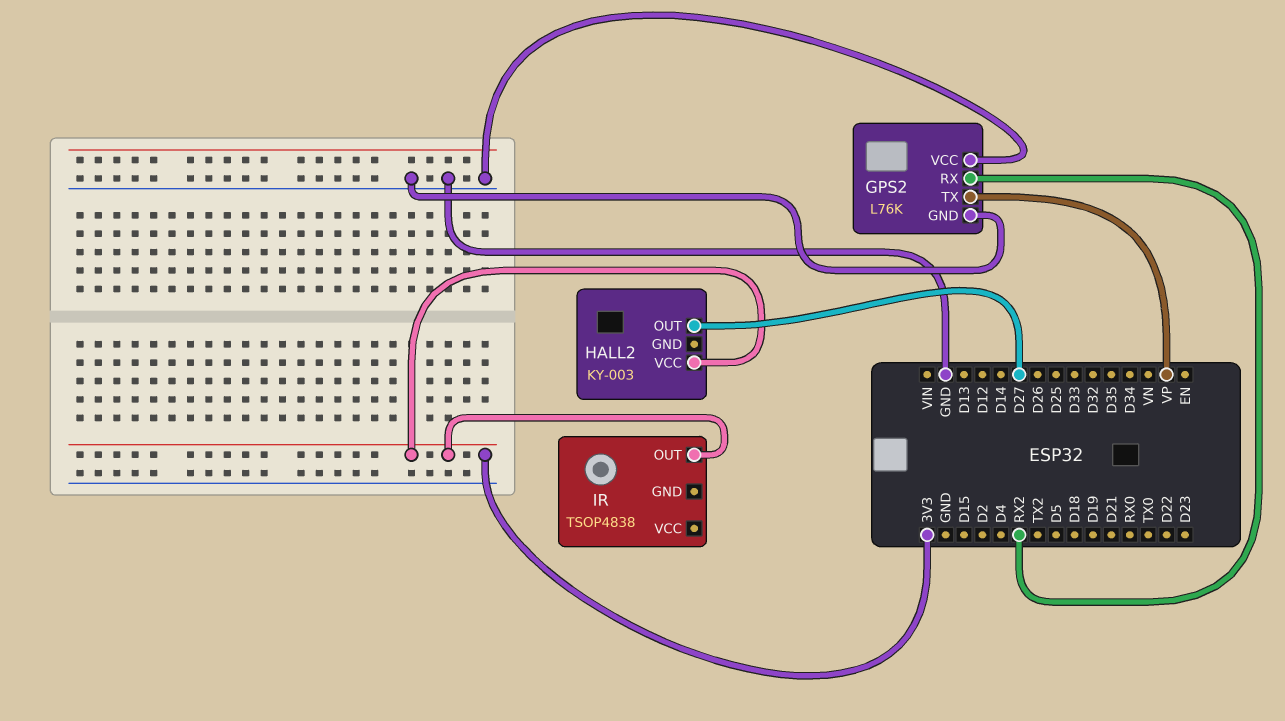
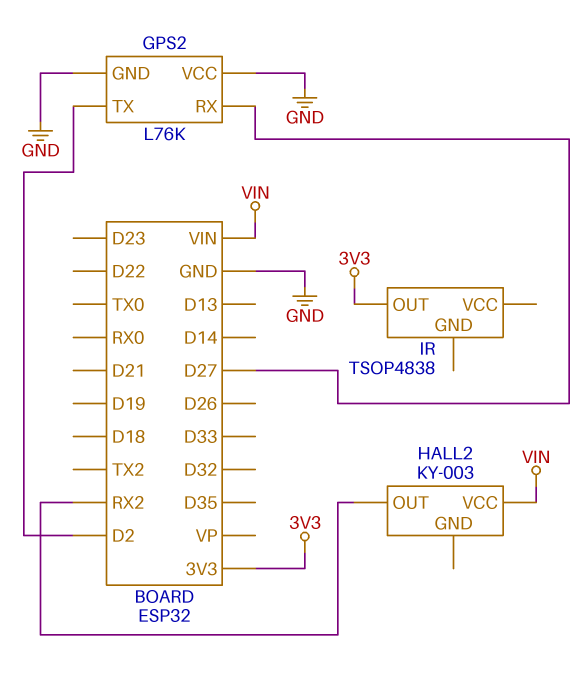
GPS2 pin RX: RX2 -> D27
GPS2 pin TX: VP -> D2
HALL2 pin OUT: D27 -> RX2
HALL2 pin VCC: 3V3 -> VIN

